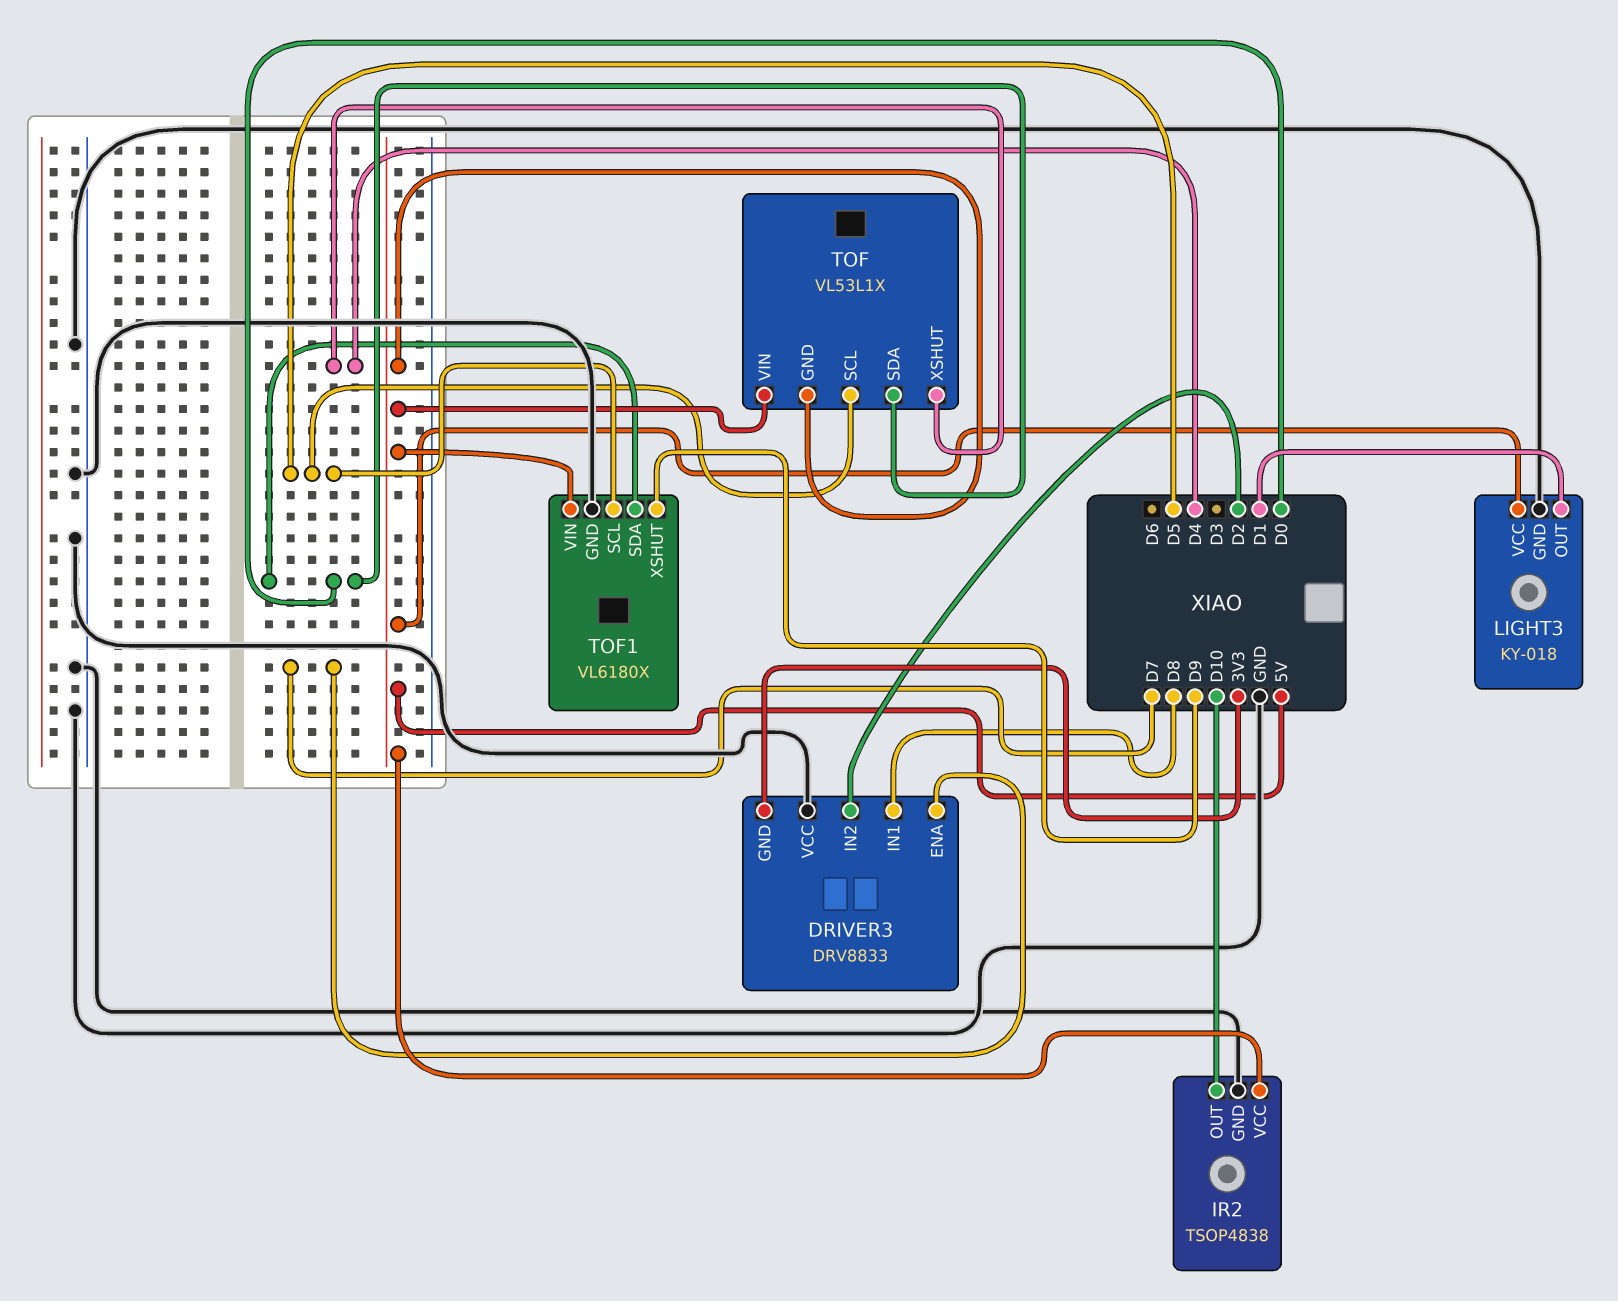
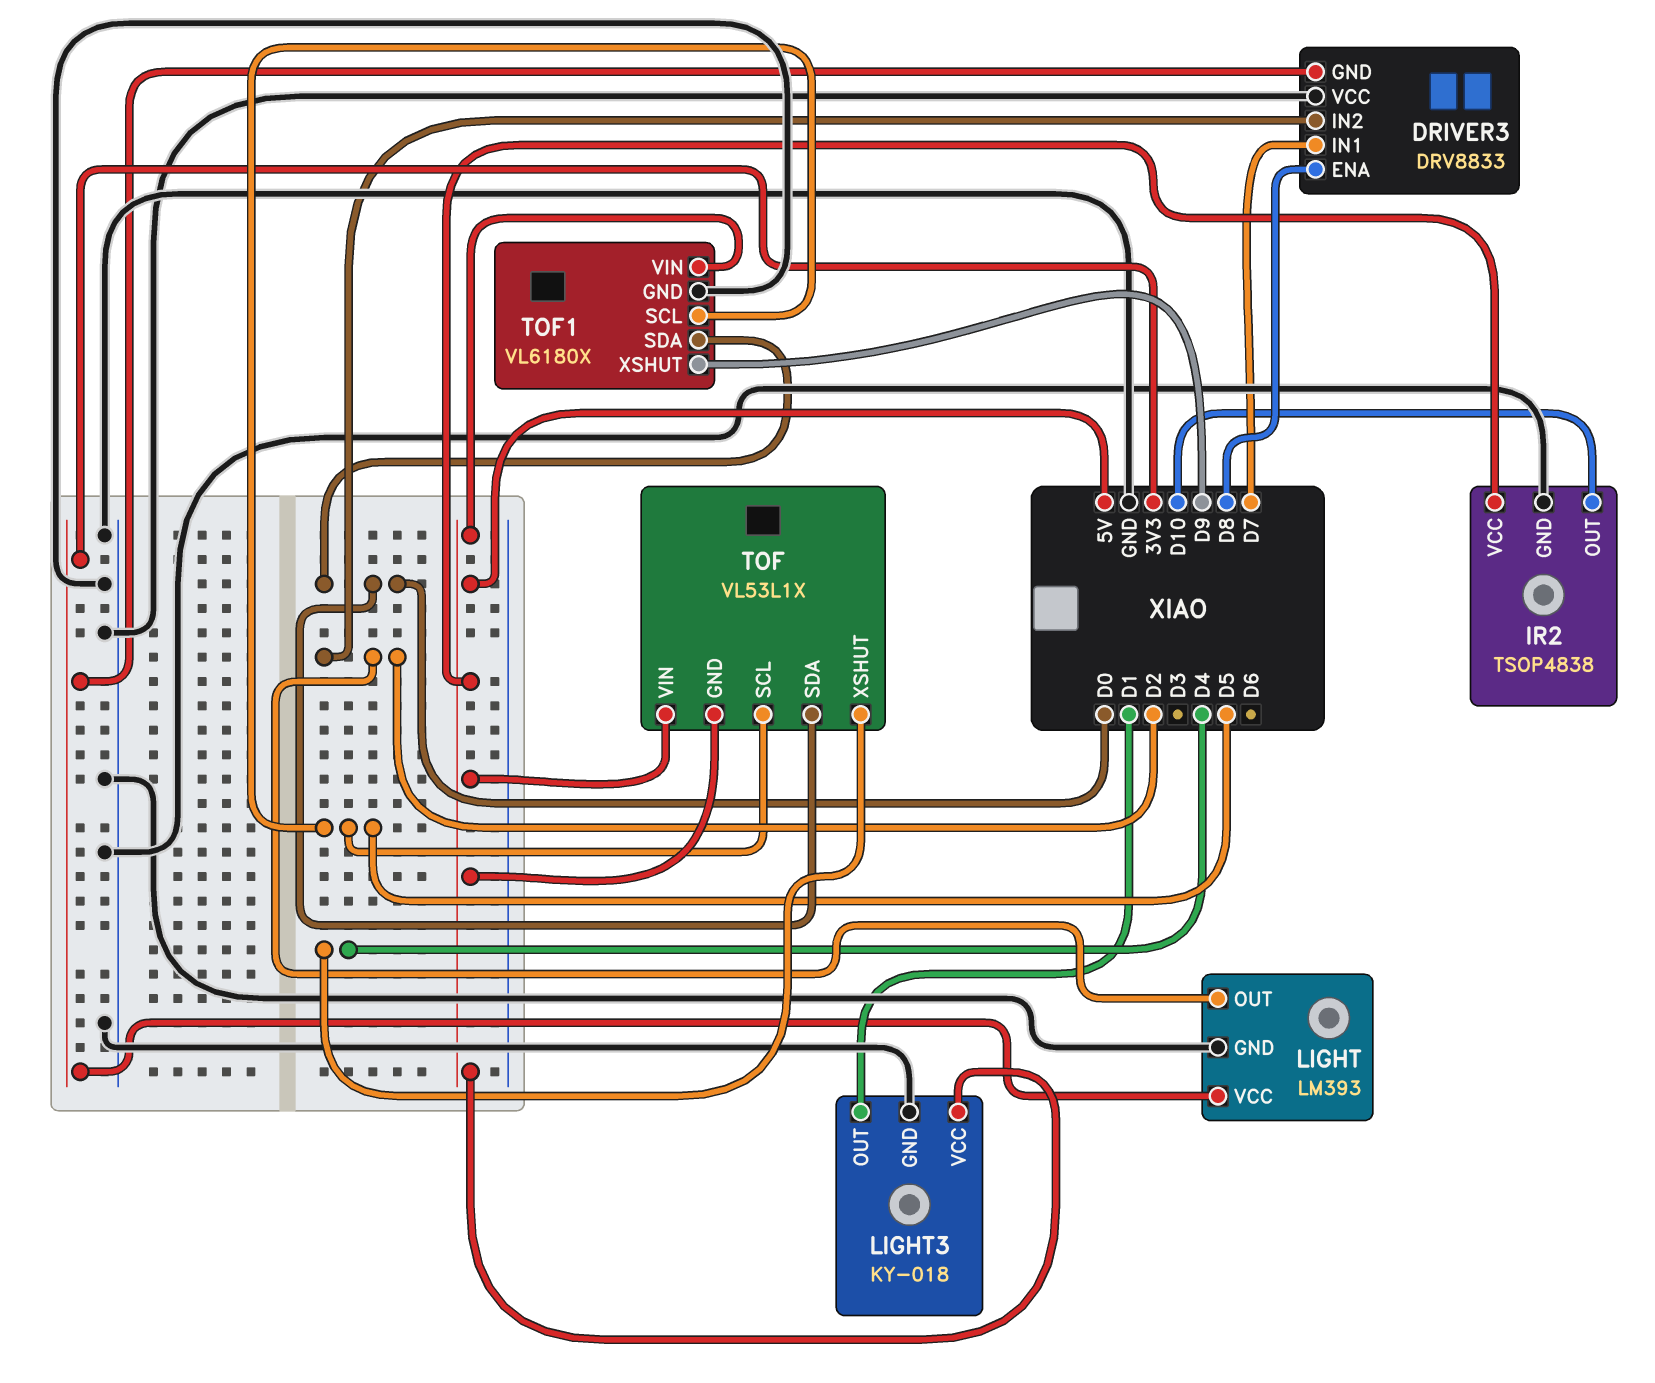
DRIVER3 pin ENA: D7 -> D8
DRIVER3 pin IN1: D8 -> D7
LIGHT: none -> LM393
LIGHT pin GND: none -> GND
LIGHT pin OUT: none -> D2
LIGHT pin VCC: none -> 3V3

